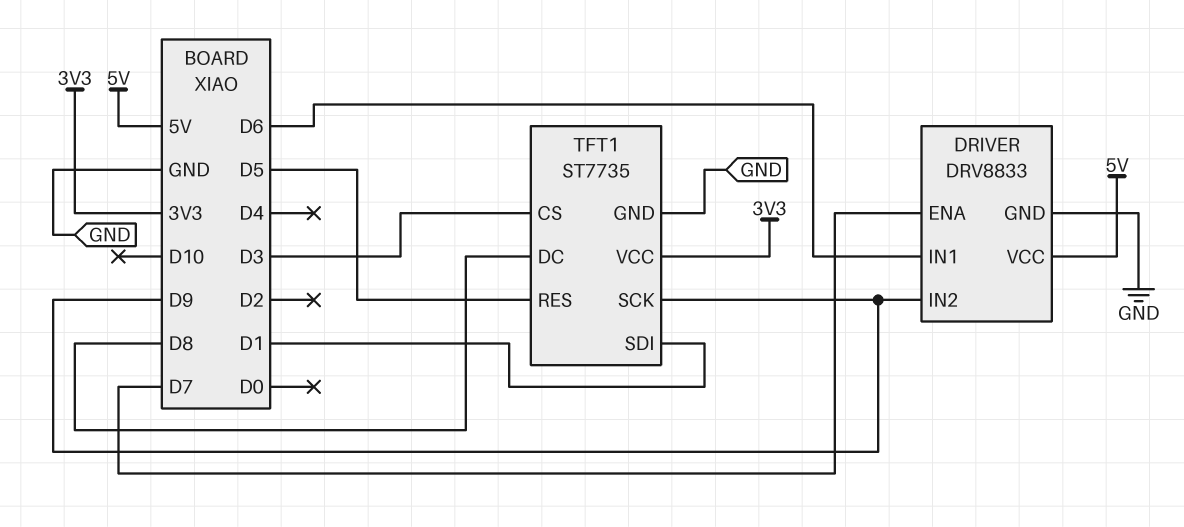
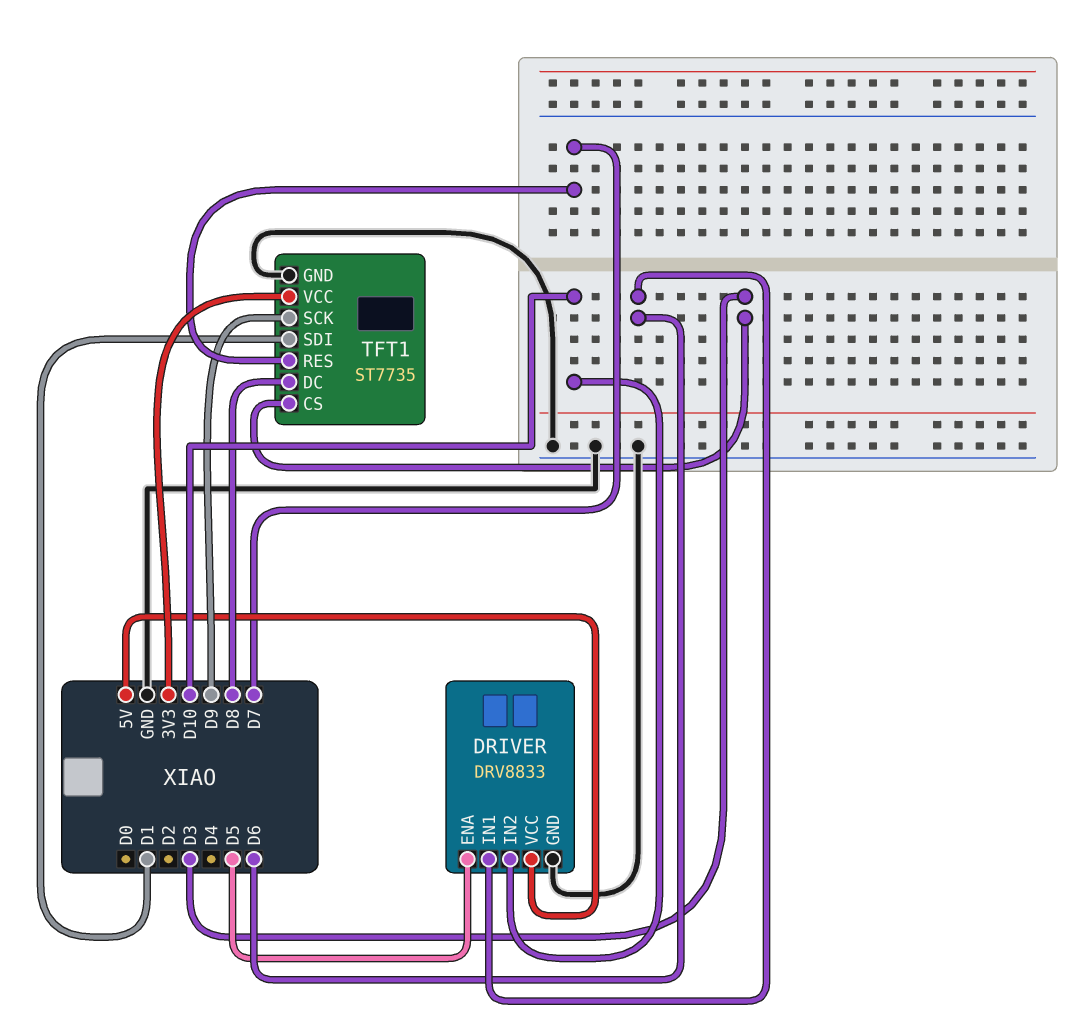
DRIVER pin ENA: D7 -> D5
DRIVER pin IN2: D9 -> D10
TFT1 pin RES: D5 -> D7

